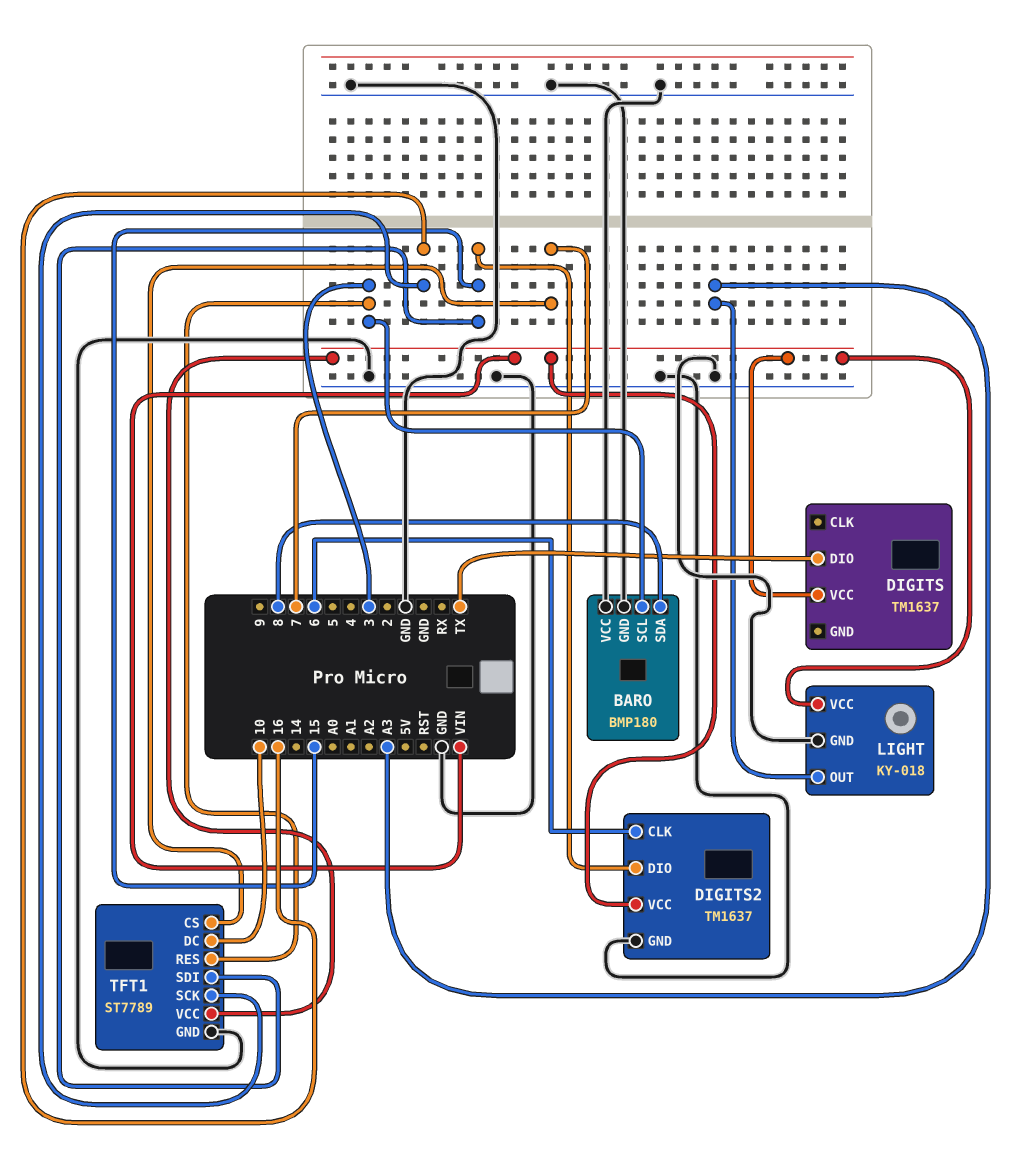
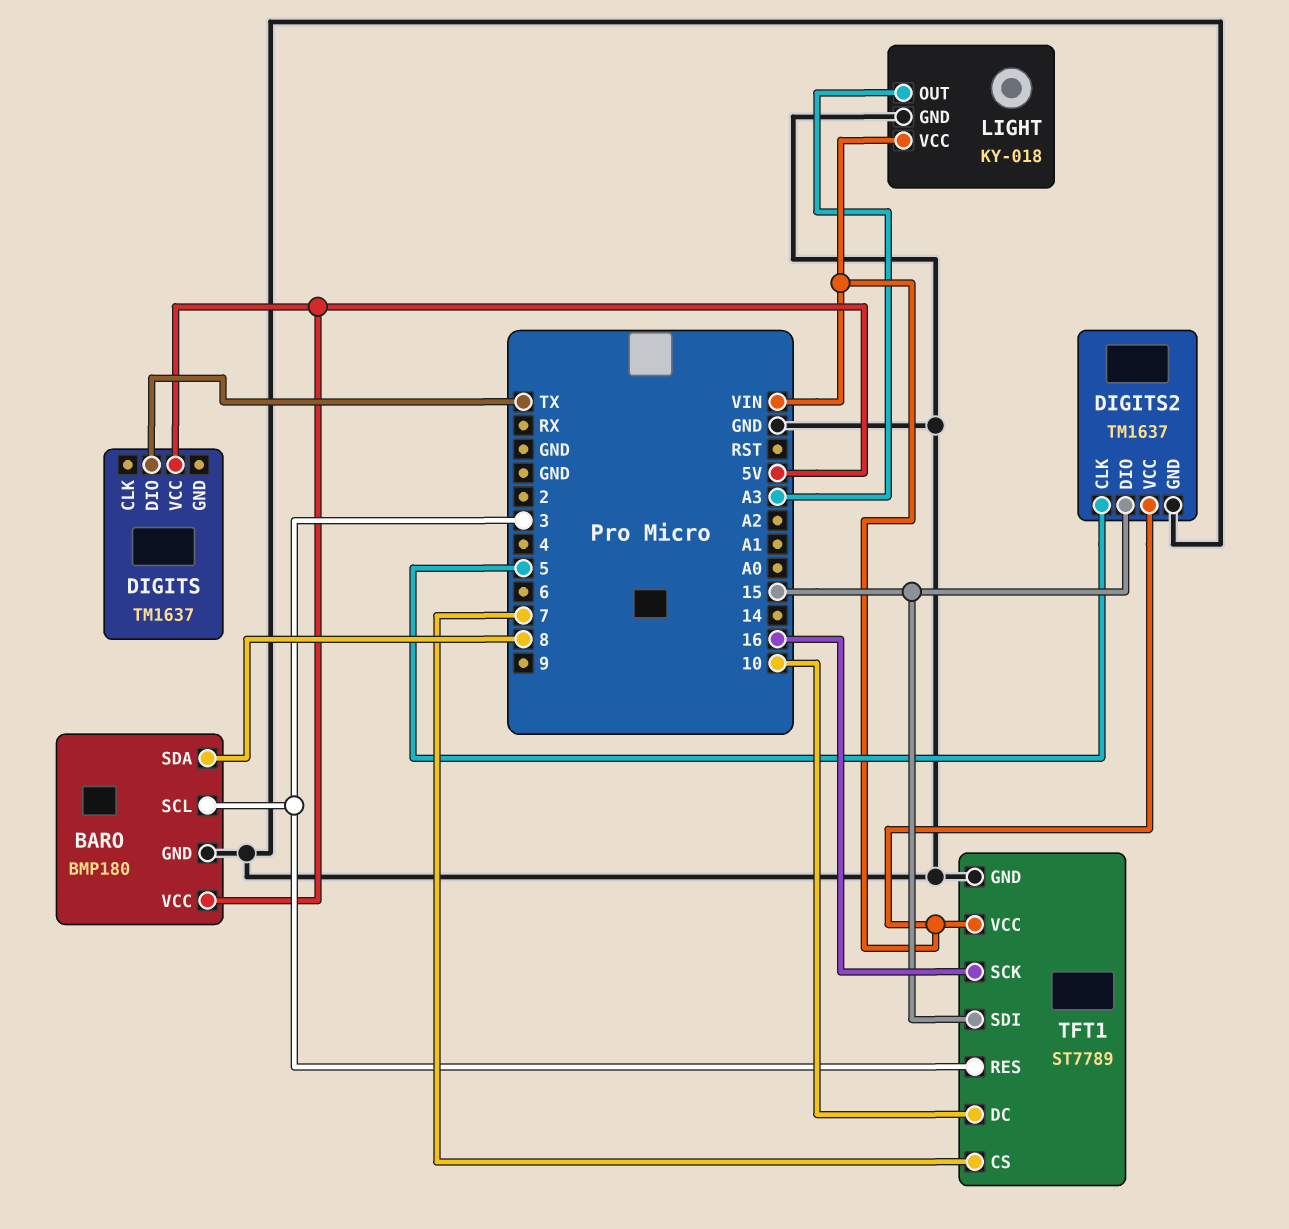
BARO pin VCC: GND -> 5V
DIGITS pin VCC: VIN -> 5V
DIGITS2 pin CLK: 6 -> 5

